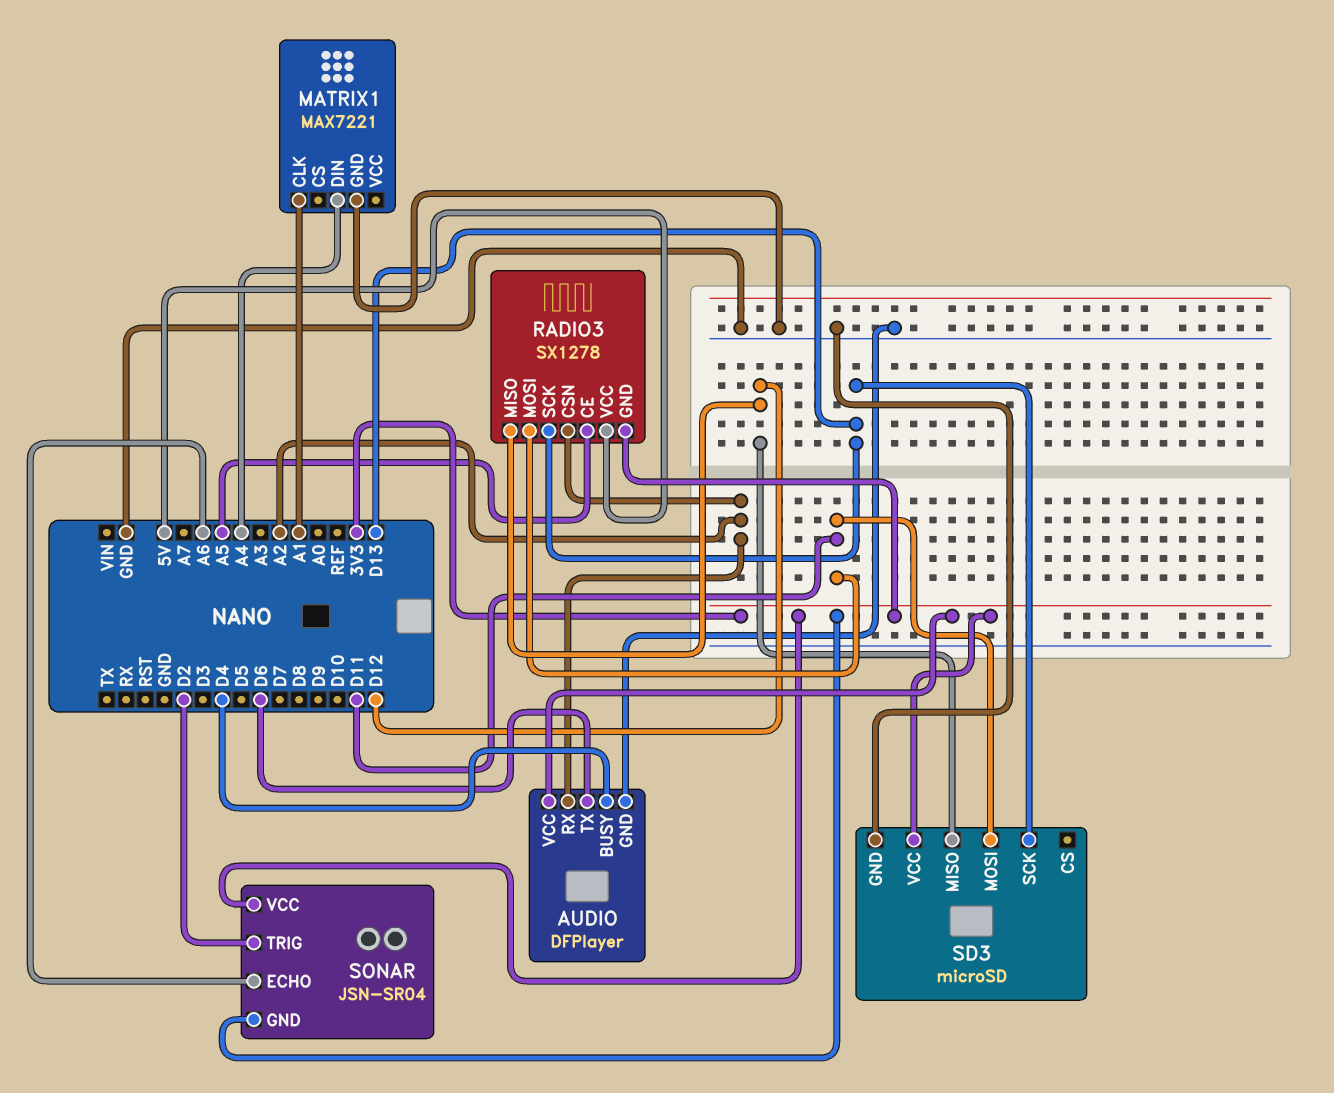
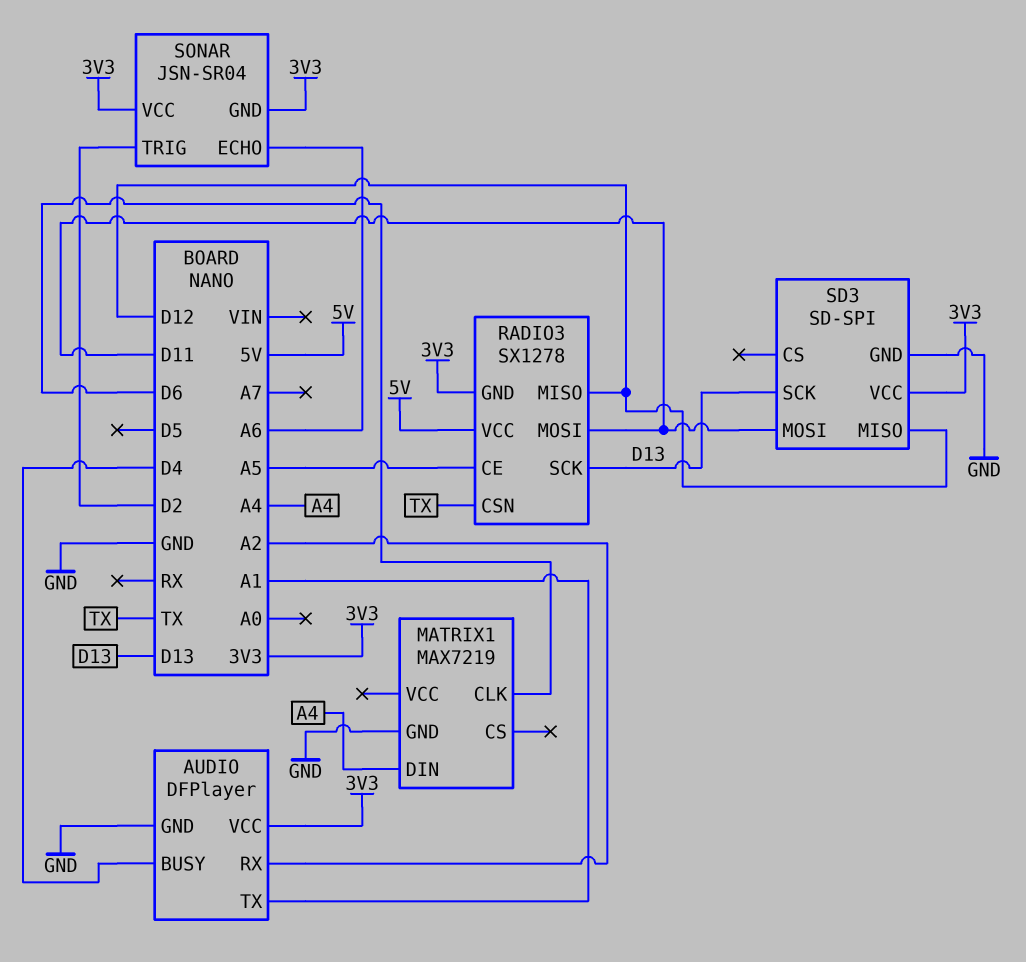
AUDIO pin TX: D6 -> A1
MATRIX1: MAX7221 -> MAX7219
MATRIX1 pin CLK: A1 -> D6
RADIO3 pin CSN: A2 -> TX
SD3: microSD -> SD-SPI

